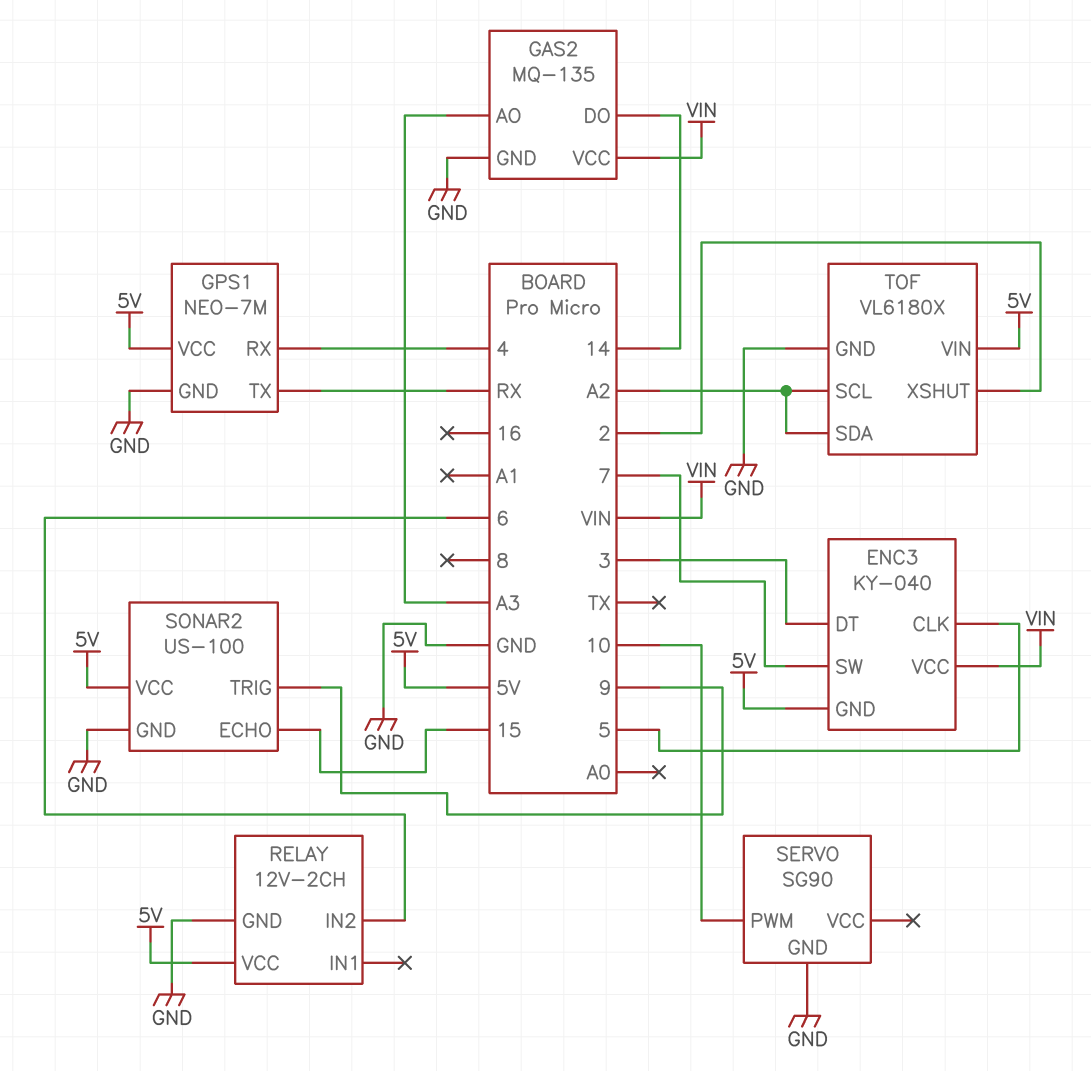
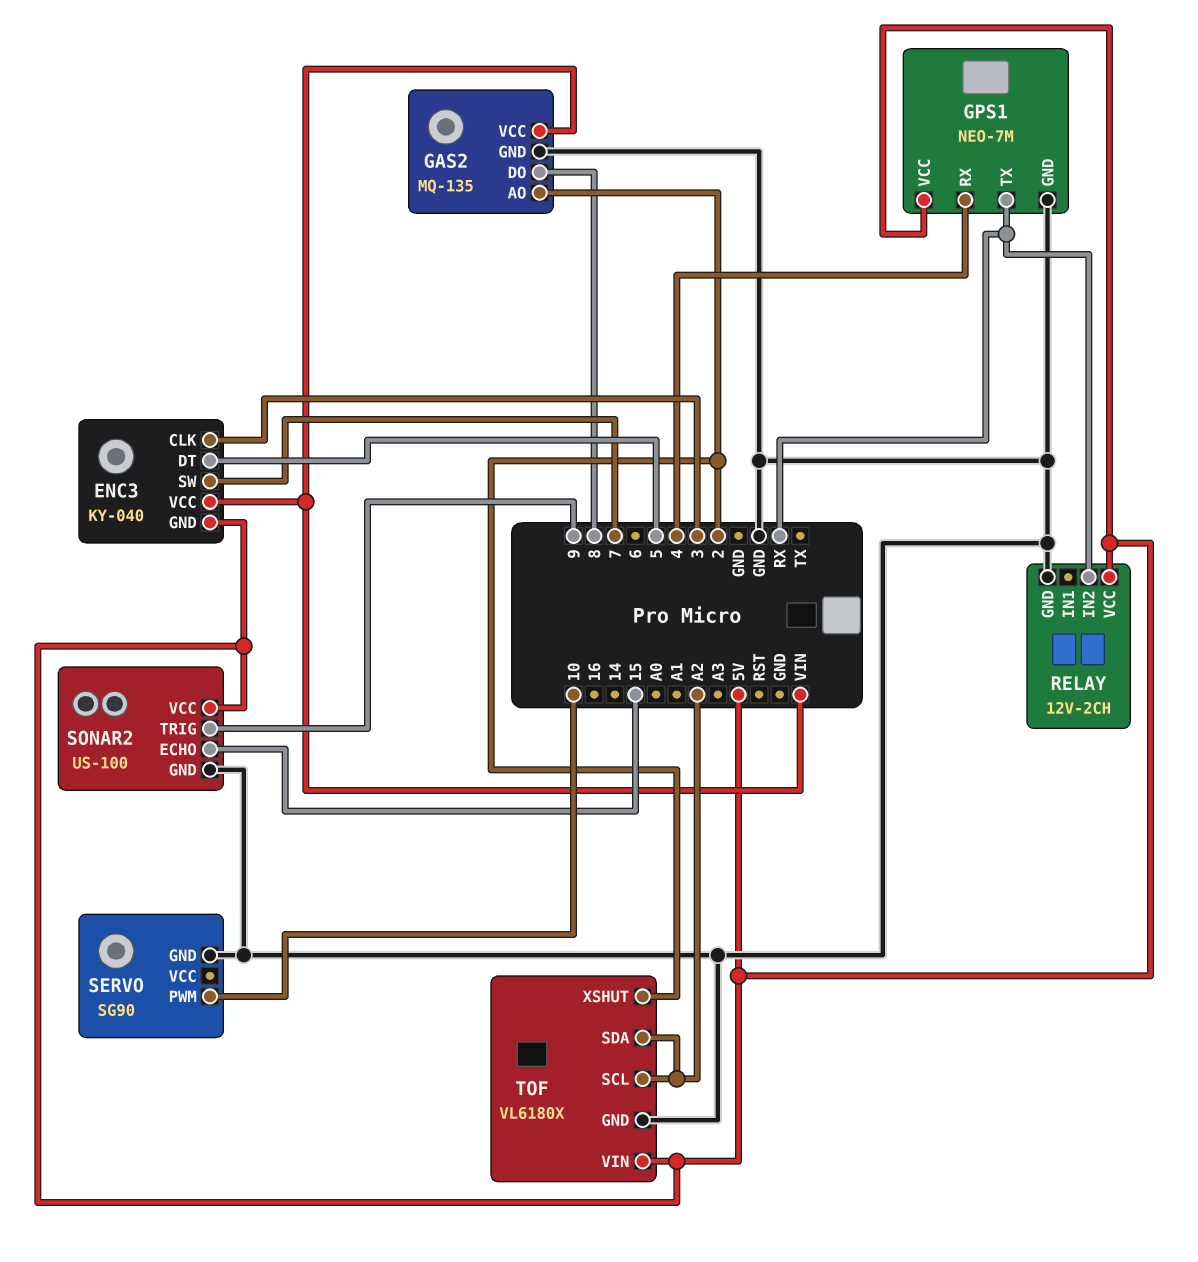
ENC3 pin CLK: 5 -> 3
ENC3 pin DT: 3 -> 5
GAS2 pin AO: A3 -> 2
GAS2 pin DO: 14 -> 8
RELAY pin IN2: 6 -> RX

